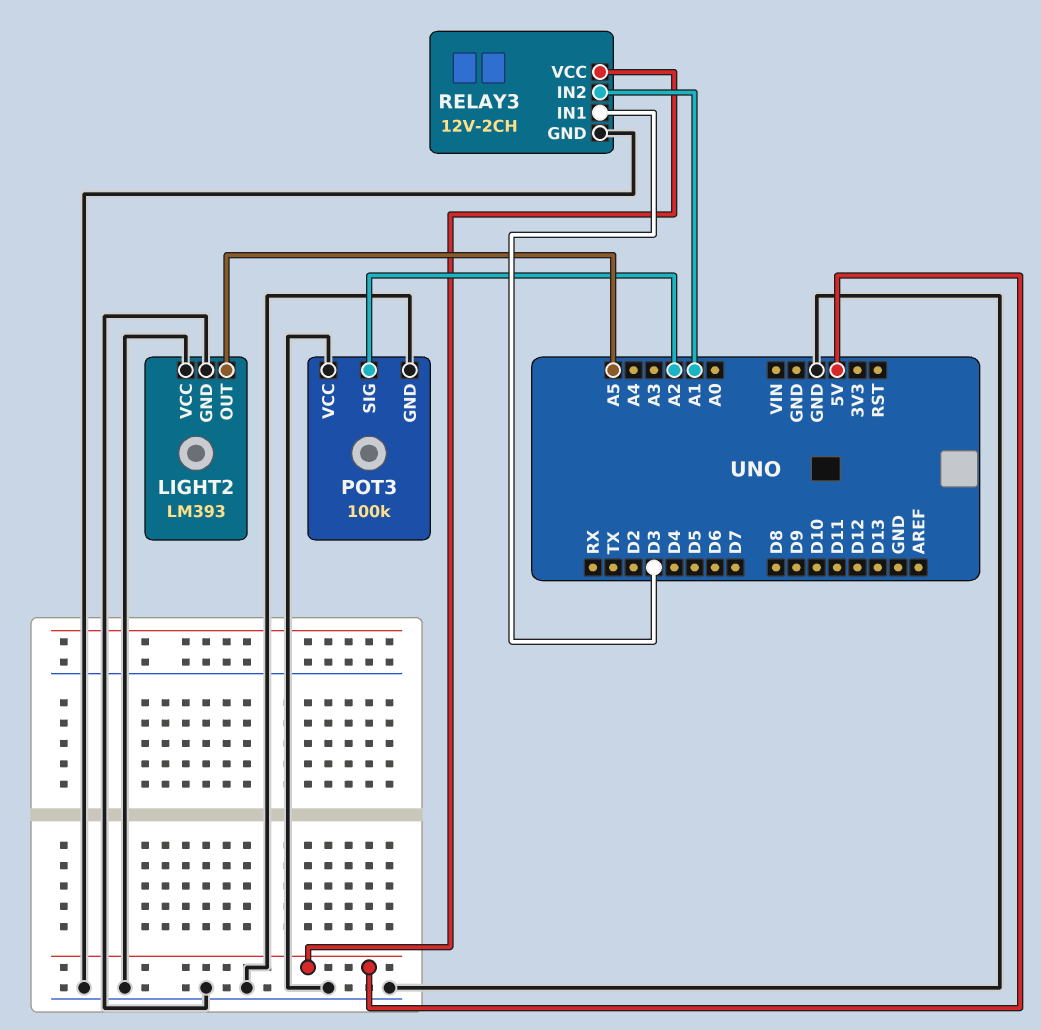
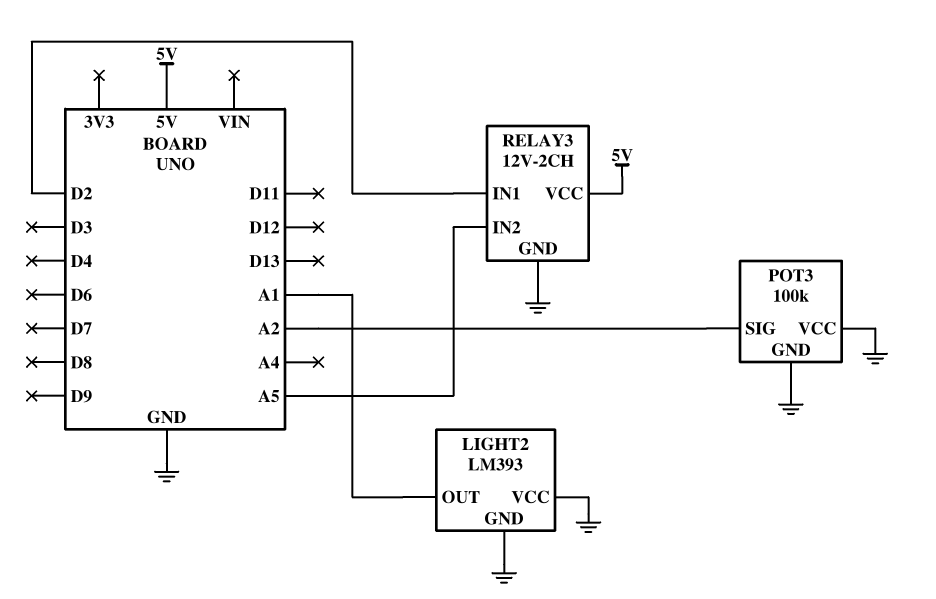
LIGHT2 pin OUT: A5 -> A1
RELAY3 pin IN1: D3 -> D2
RELAY3 pin IN2: A1 -> A5

